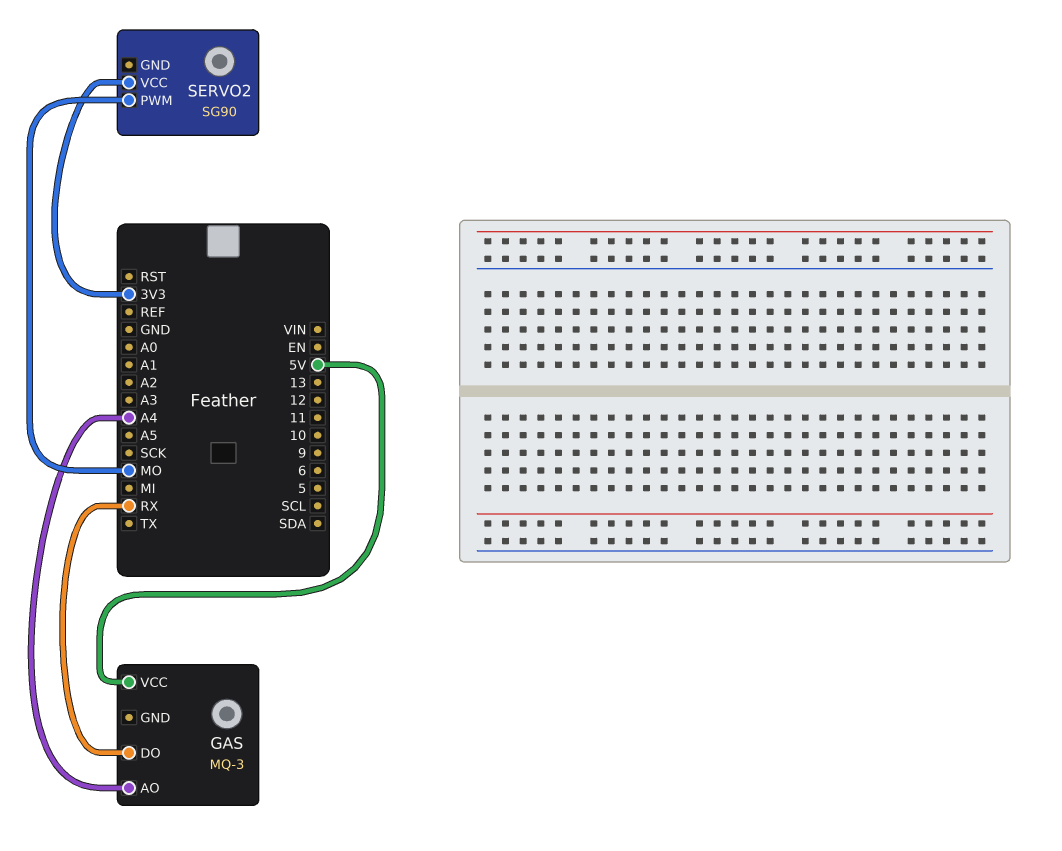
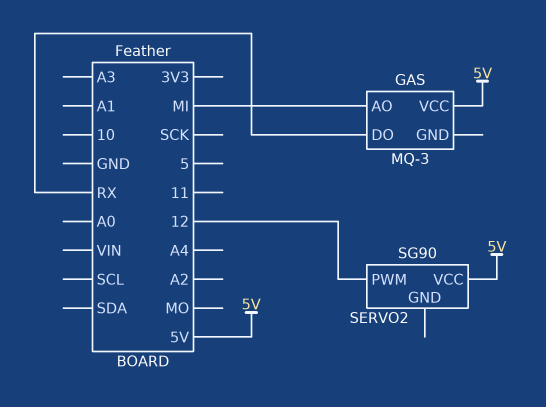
GAS pin AO: A4 -> MI
SERVO2 pin PWM: MO -> 12
SERVO2 pin VCC: 3V3 -> 5V

